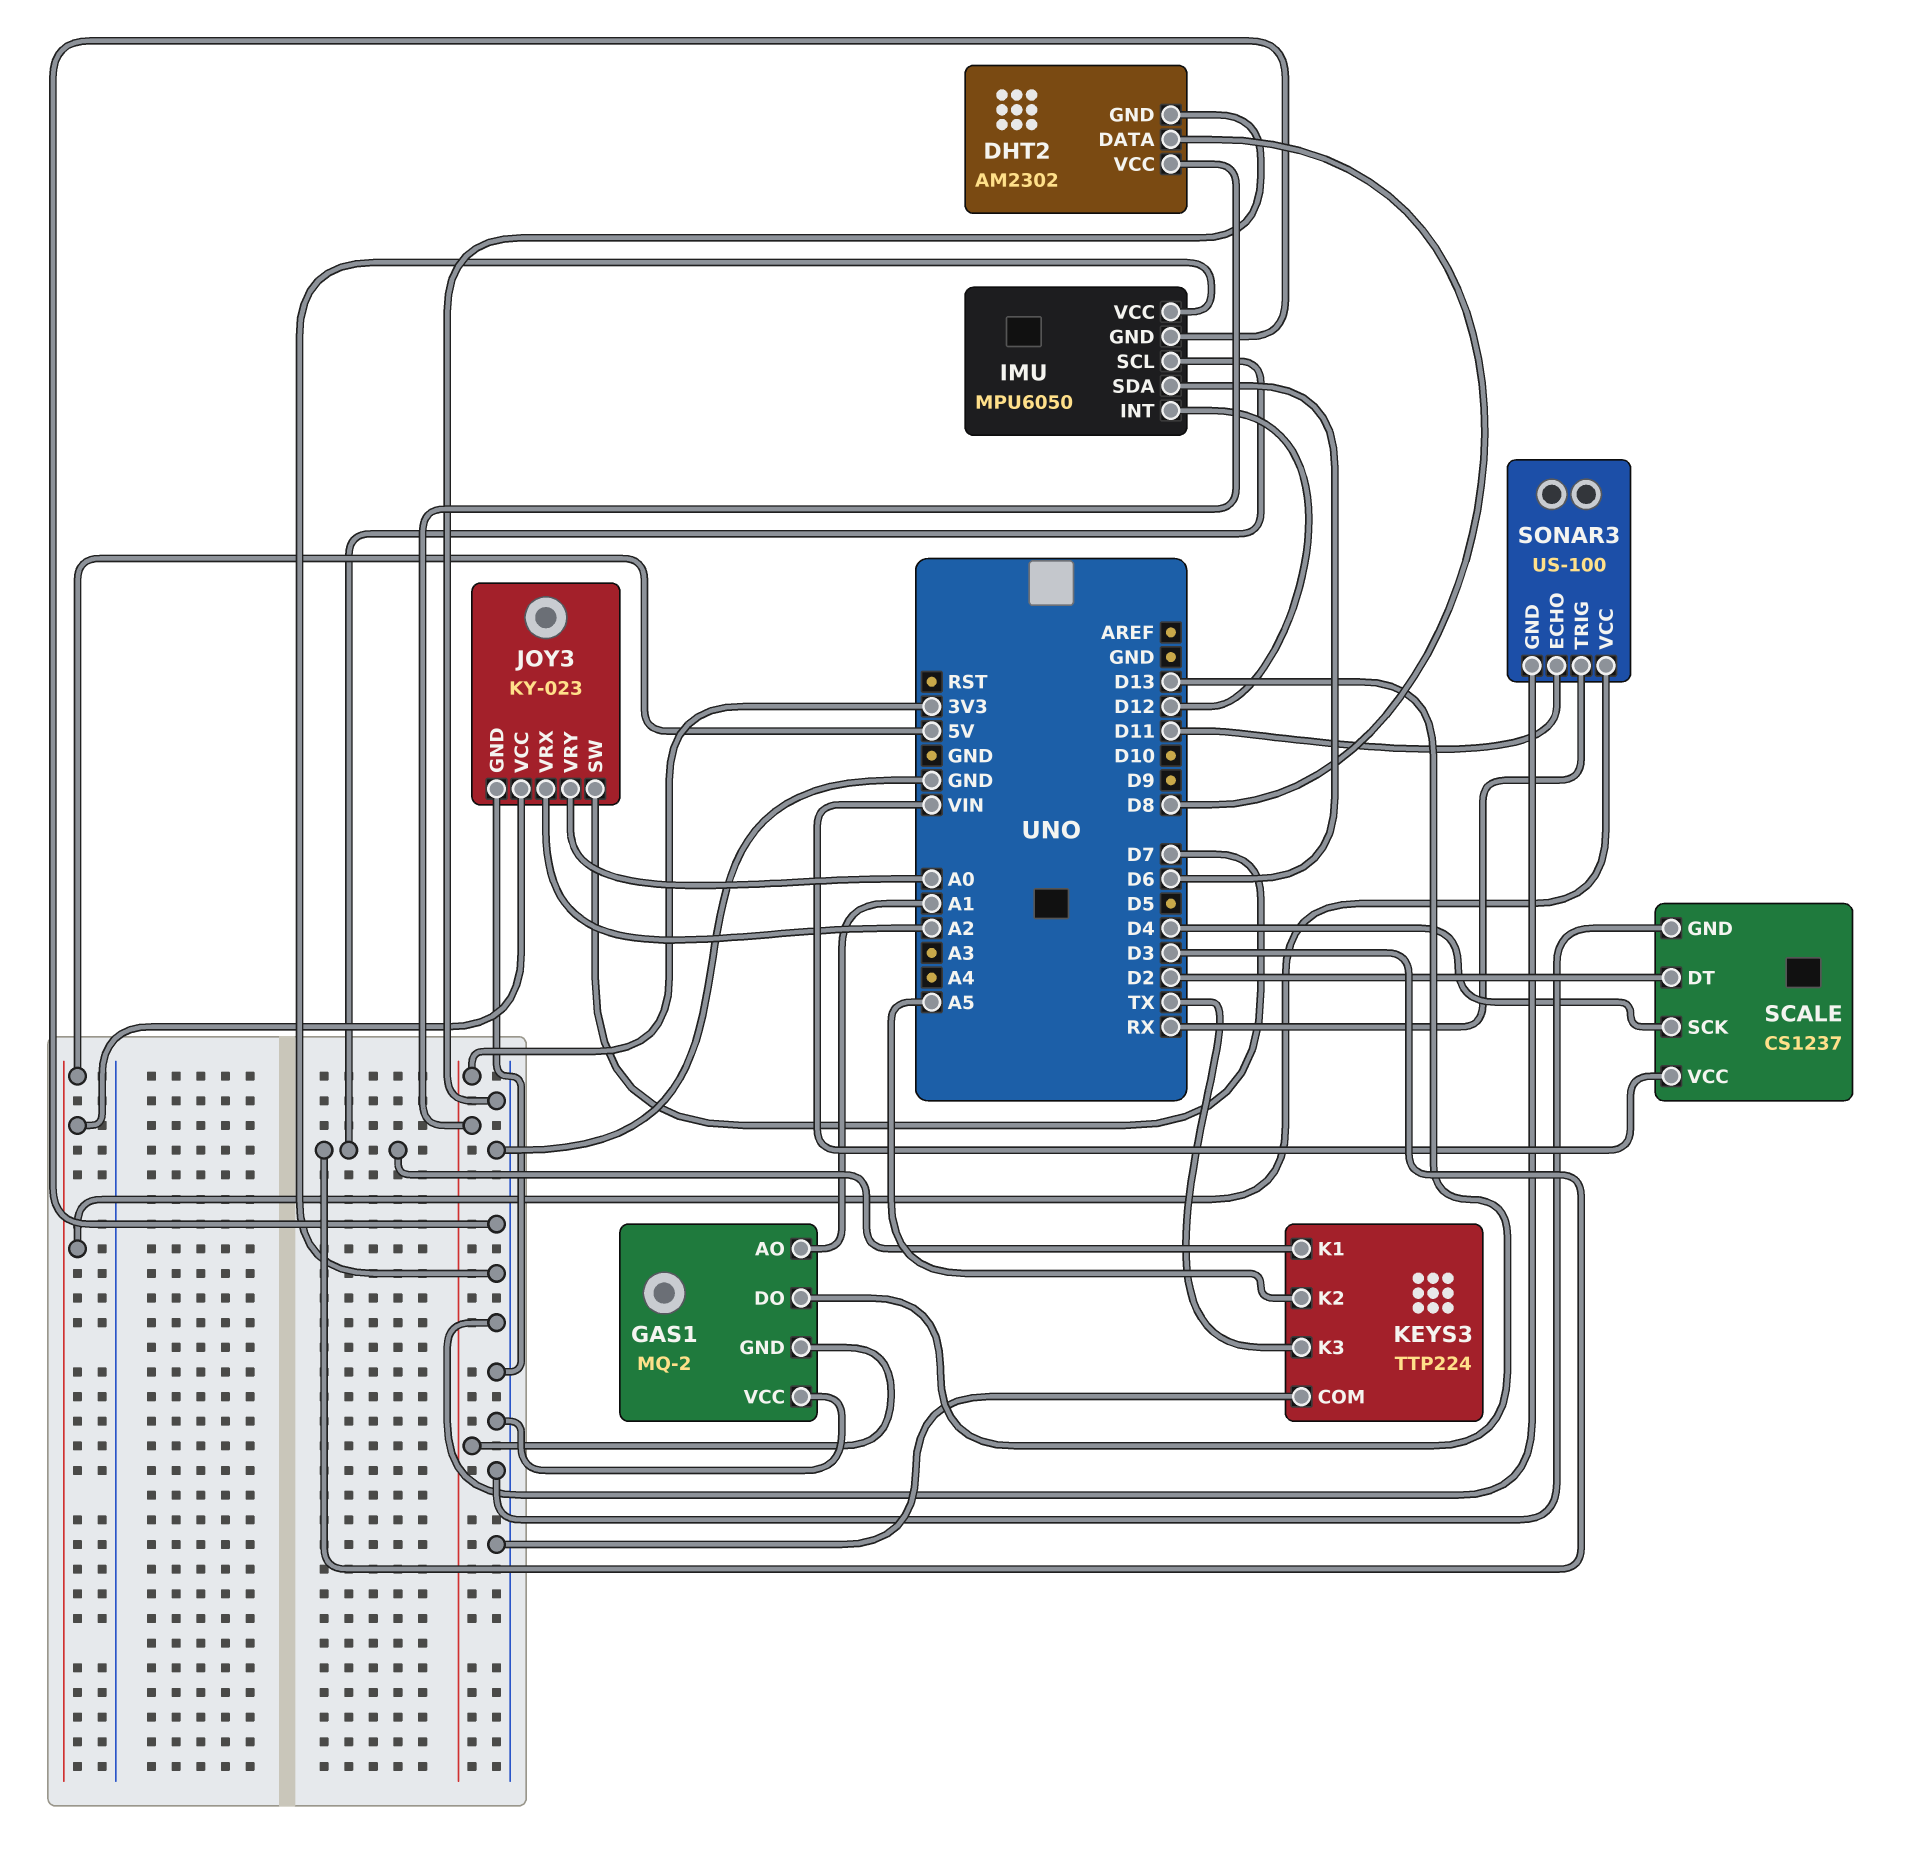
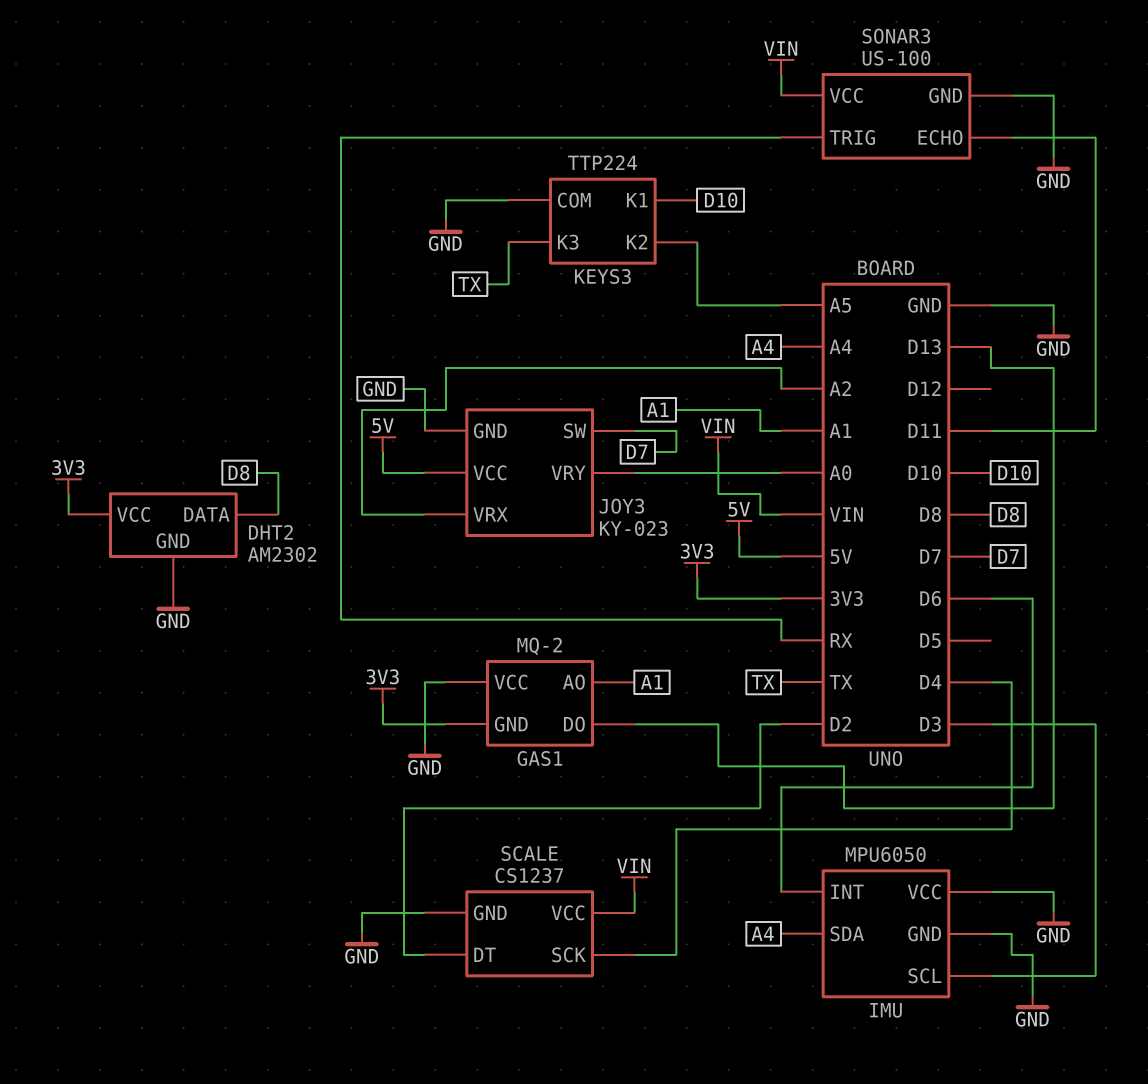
IMU pin INT: D12 -> D6
IMU pin SDA: D6 -> A4
KEYS3 pin K1: D3 -> D10
SONAR3 pin VCC: 5V -> VIN

